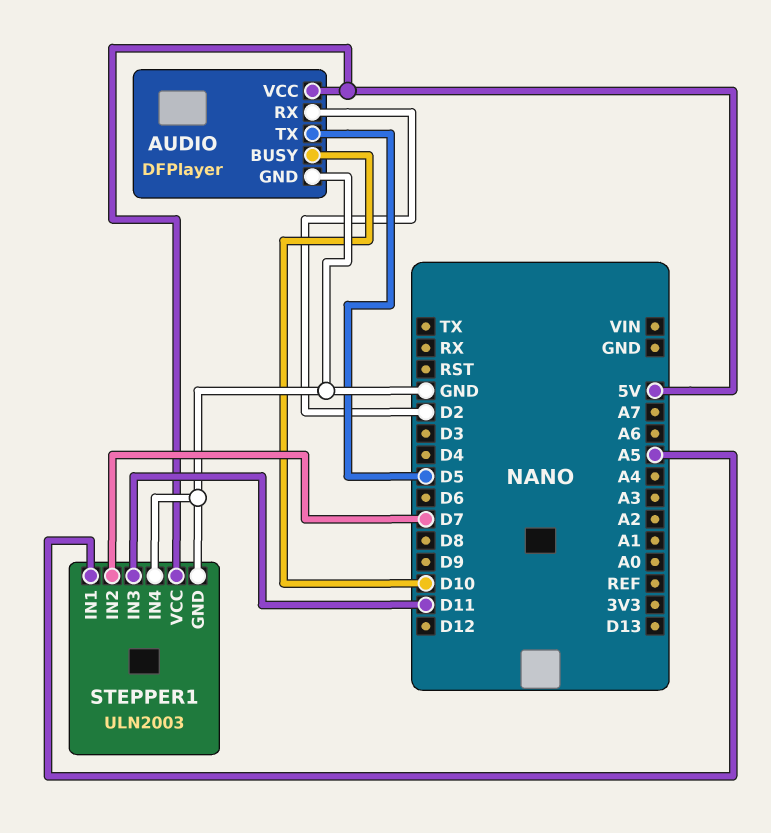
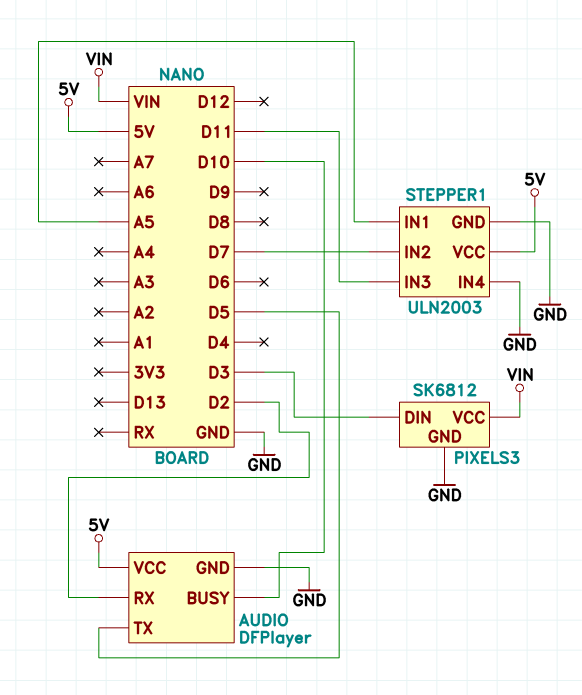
PIXELS3: none -> SK6812
PIXELS3 pin DIN: none -> D3
PIXELS3 pin GND: none -> GND
PIXELS3 pin VCC: none -> VIN

